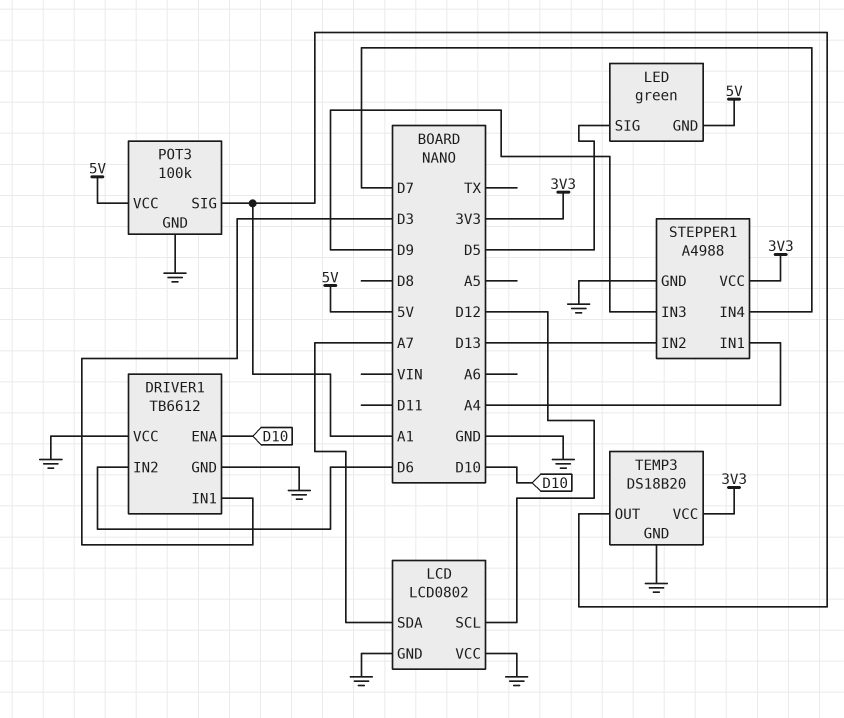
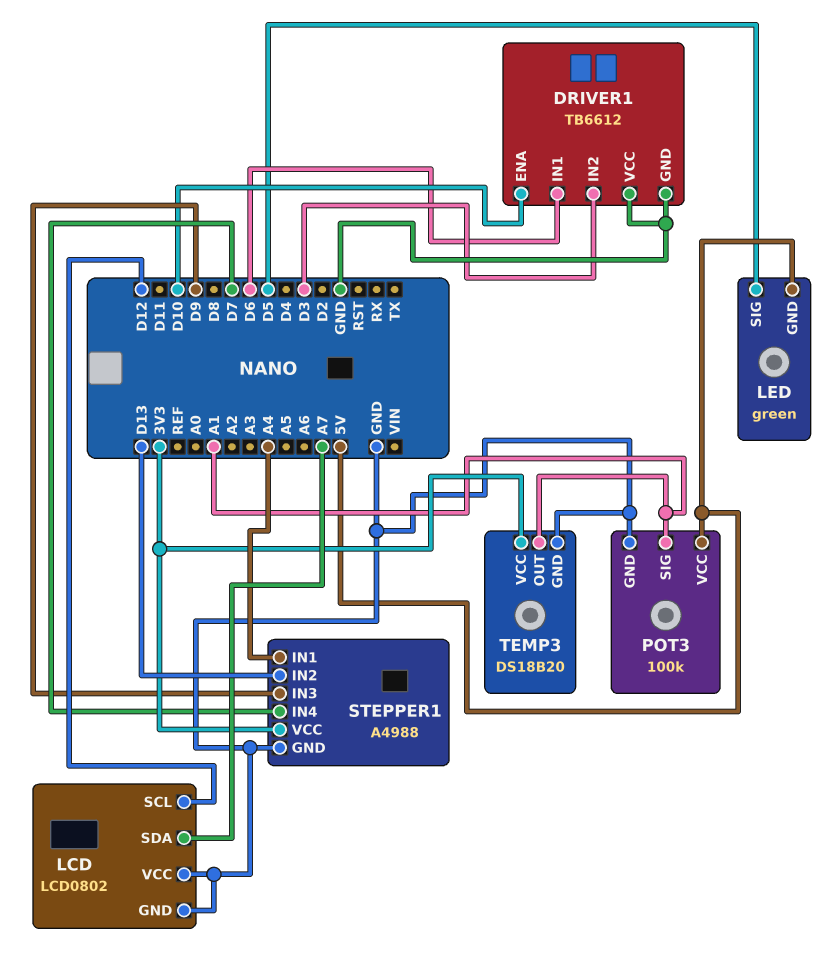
DRIVER1 pin IN1: D3 -> D6
DRIVER1 pin IN2: D6 -> D3

